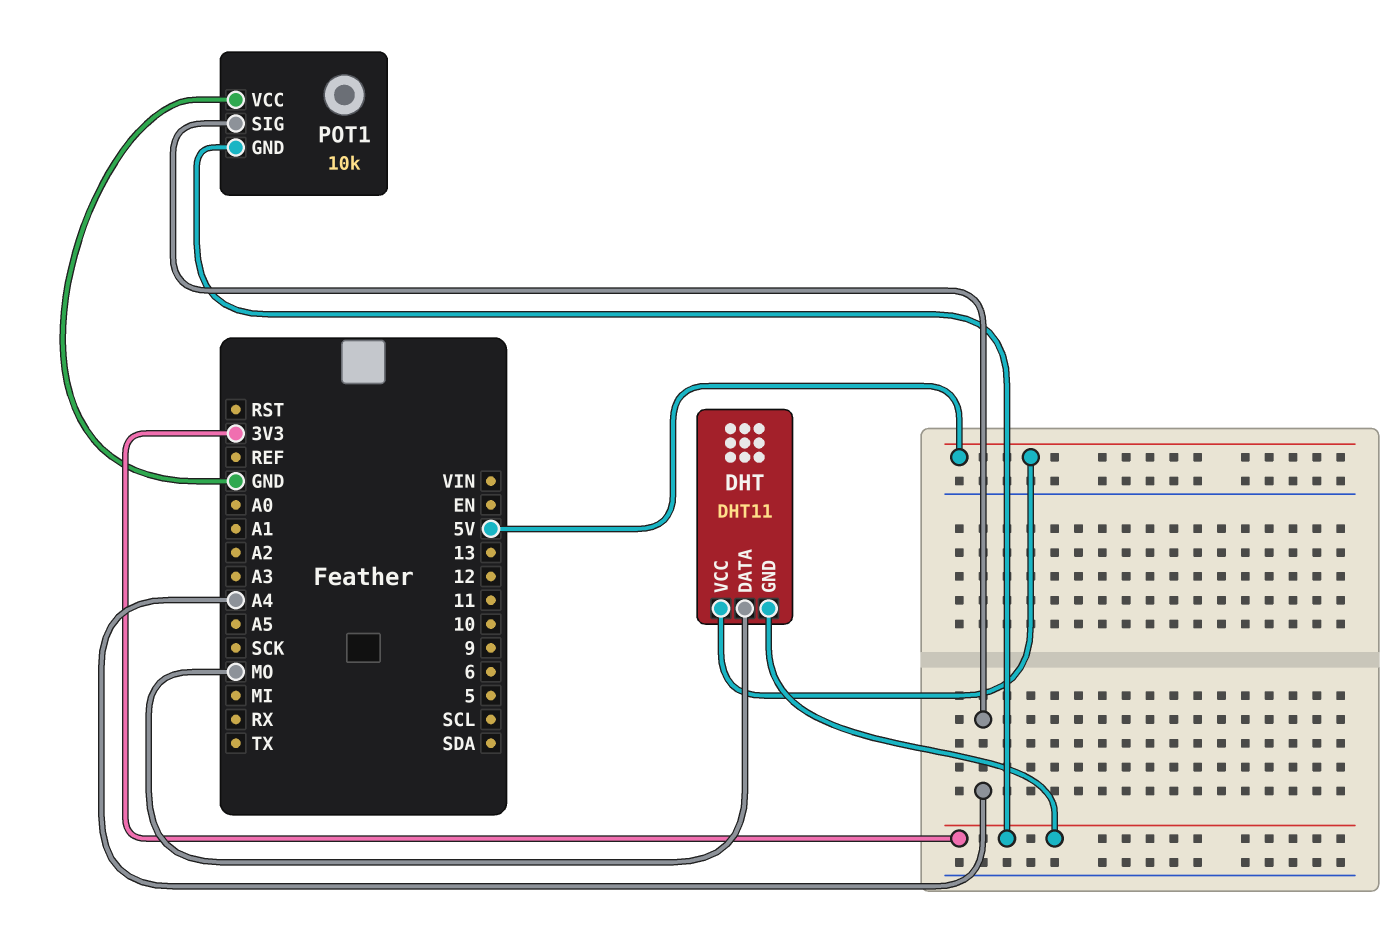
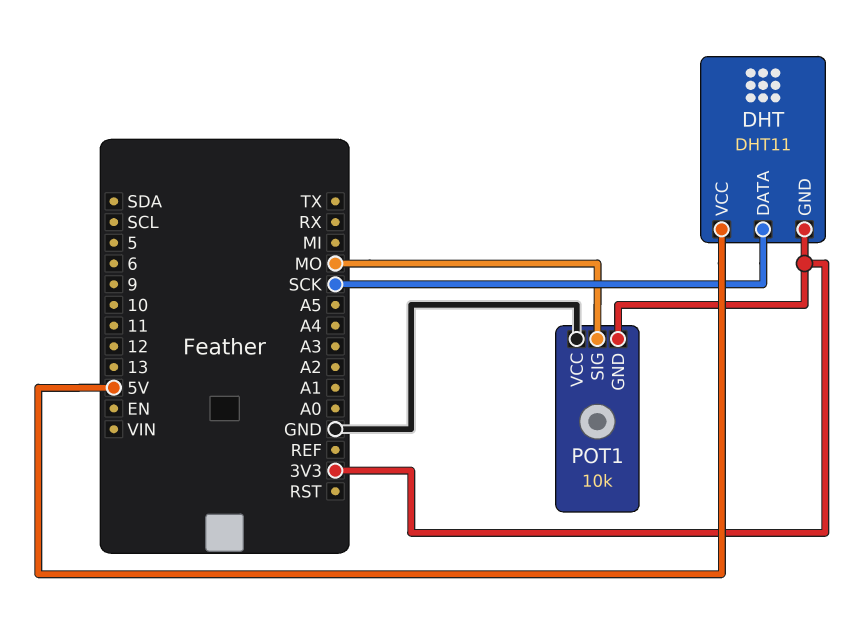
DHT pin DATA: MO -> SCK
POT1 pin SIG: A4 -> MO

